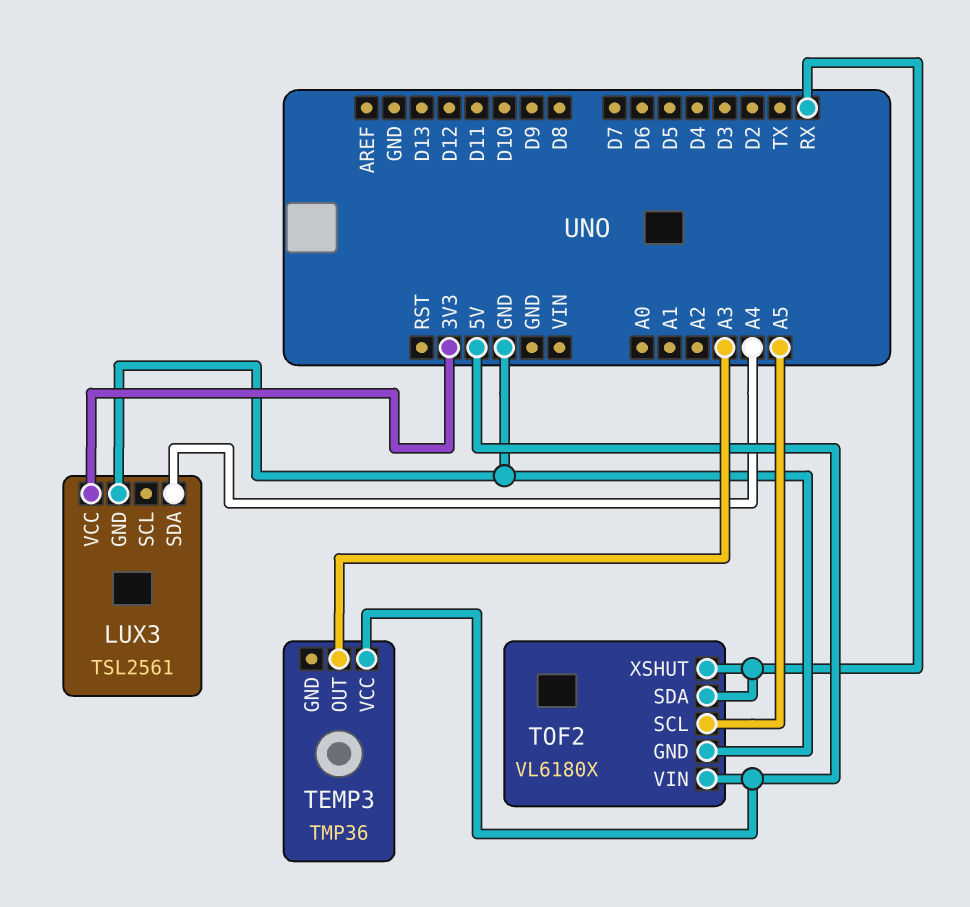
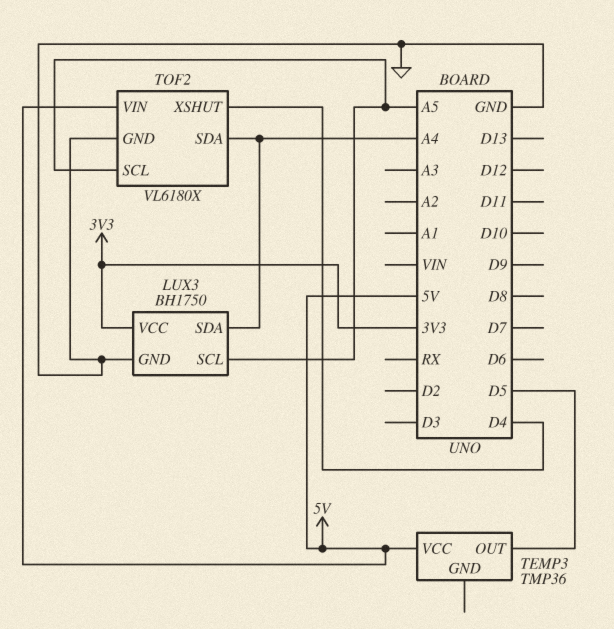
LUX3: TSL2561 -> BH1750
LUX3 pin SCL: none -> A5
TEMP3 pin OUT: A3 -> D5
TOF2 pin SDA: RX -> A4
TOF2 pin XSHUT: RX -> D4

